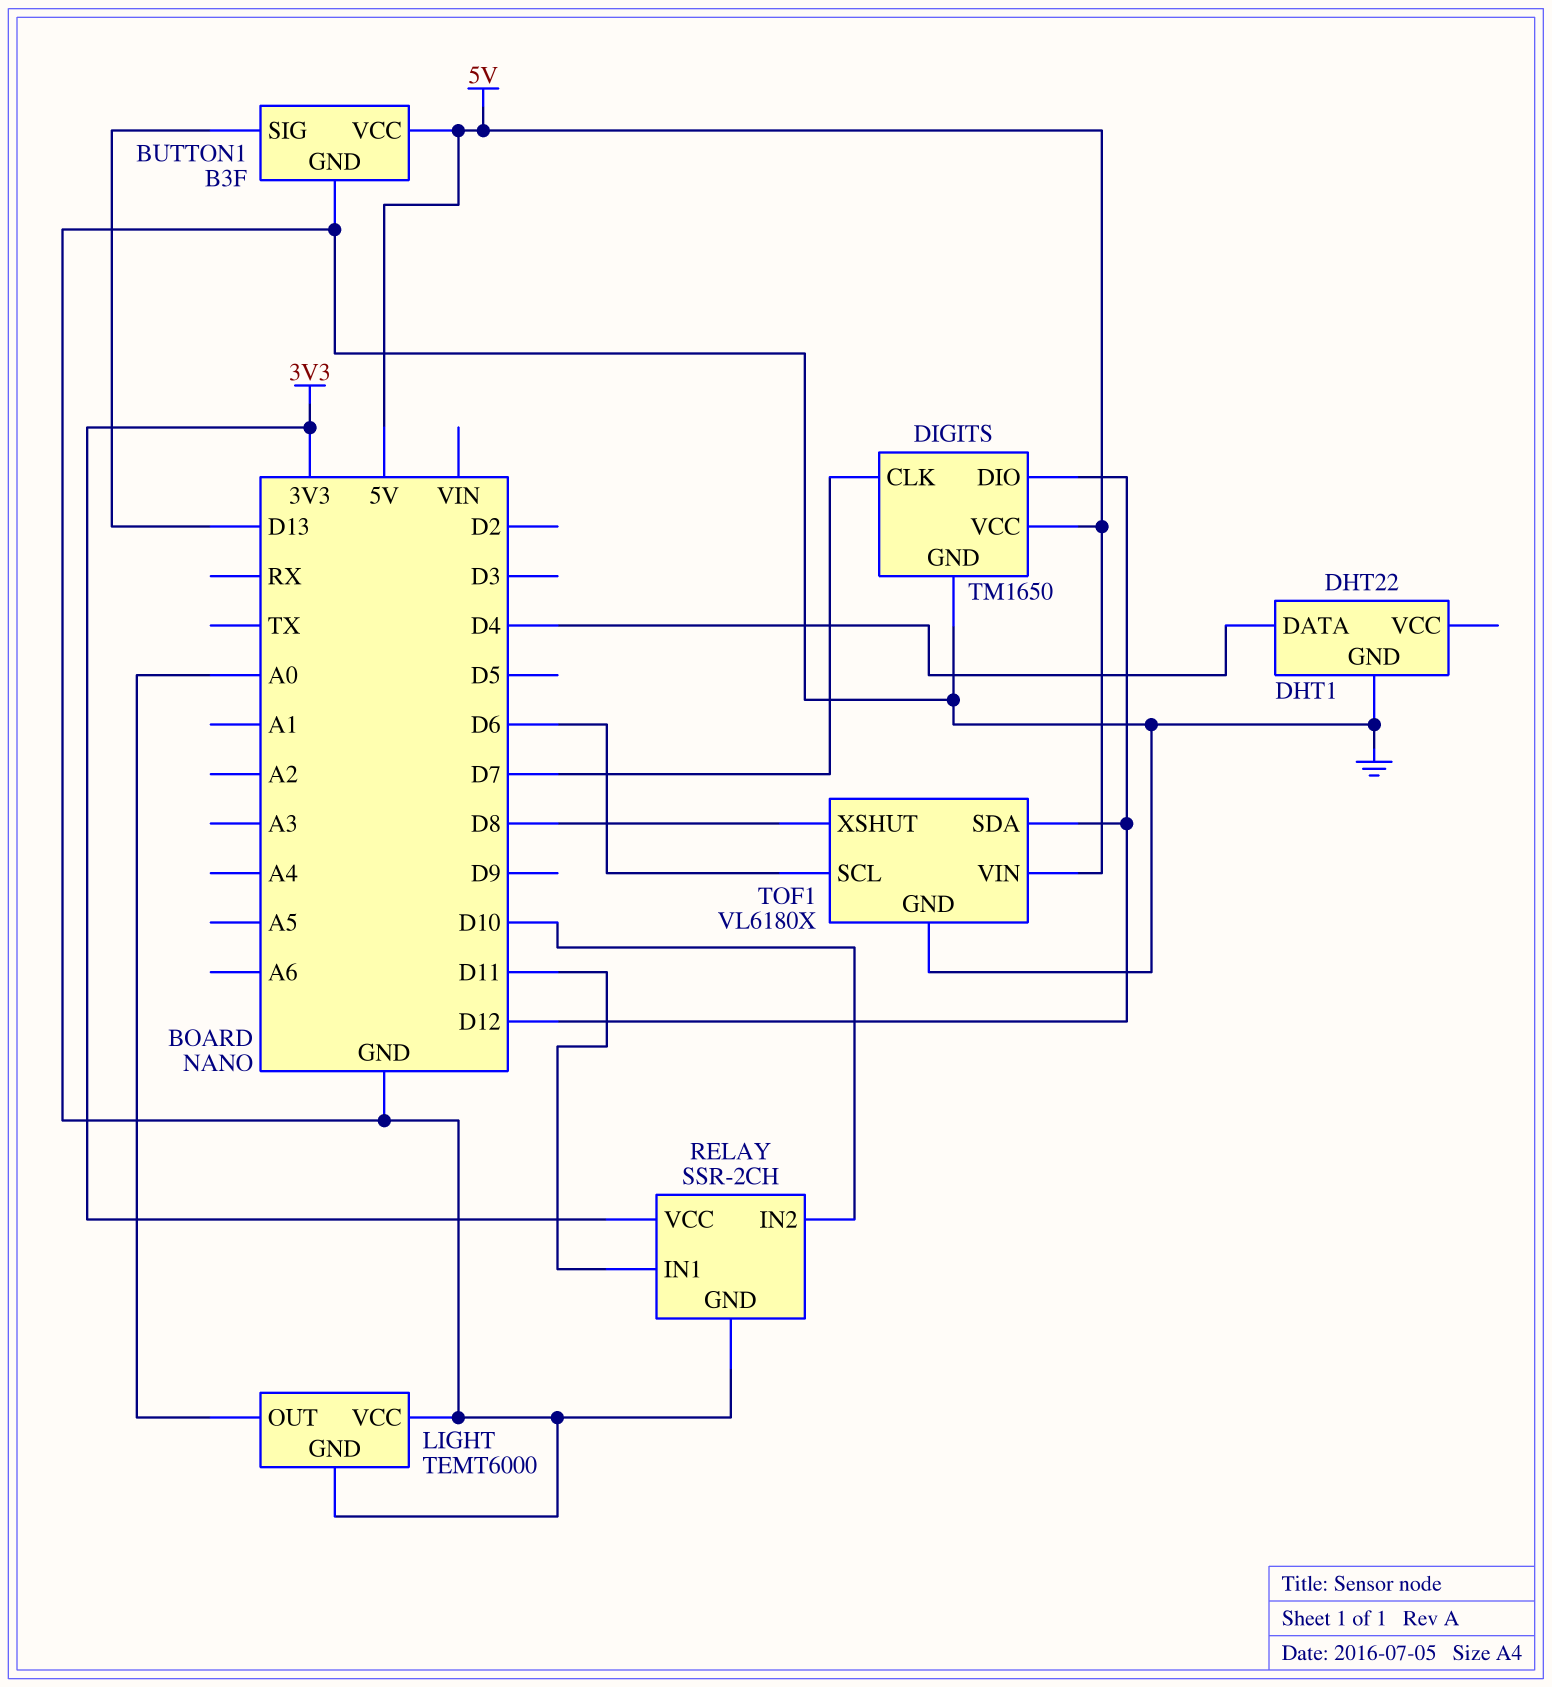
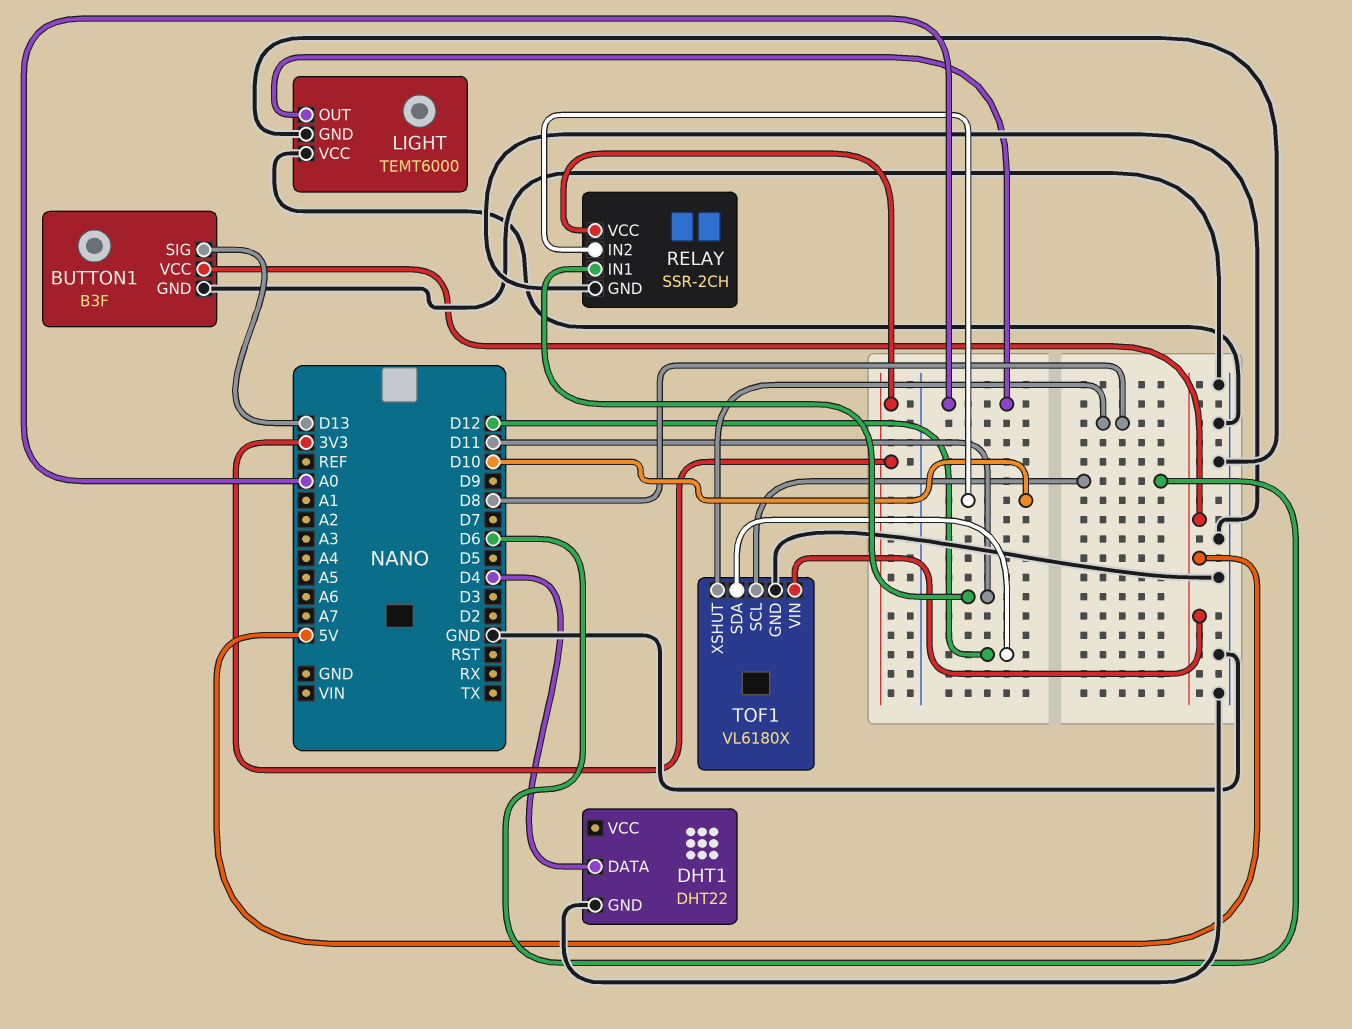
DIGITS: TM1650 -> none
DIGITS pin CLK: D7 -> none
DIGITS pin DIO: D12 -> none
DIGITS pin GND: GND -> none
DIGITS pin VCC: 5V -> none

